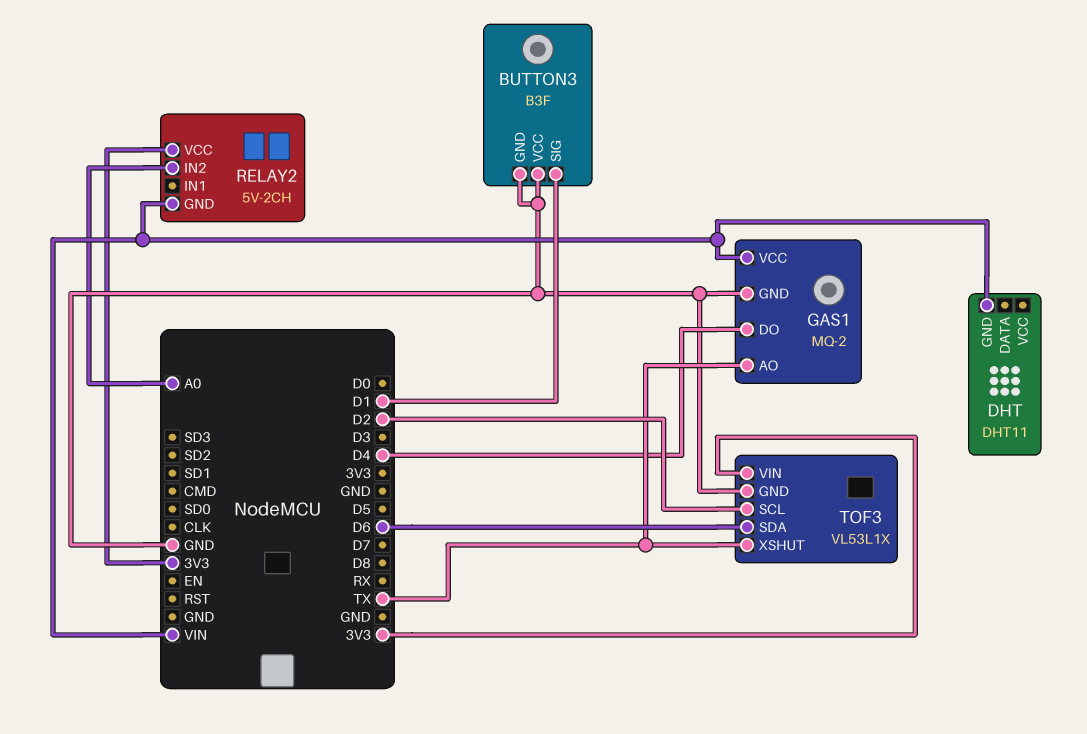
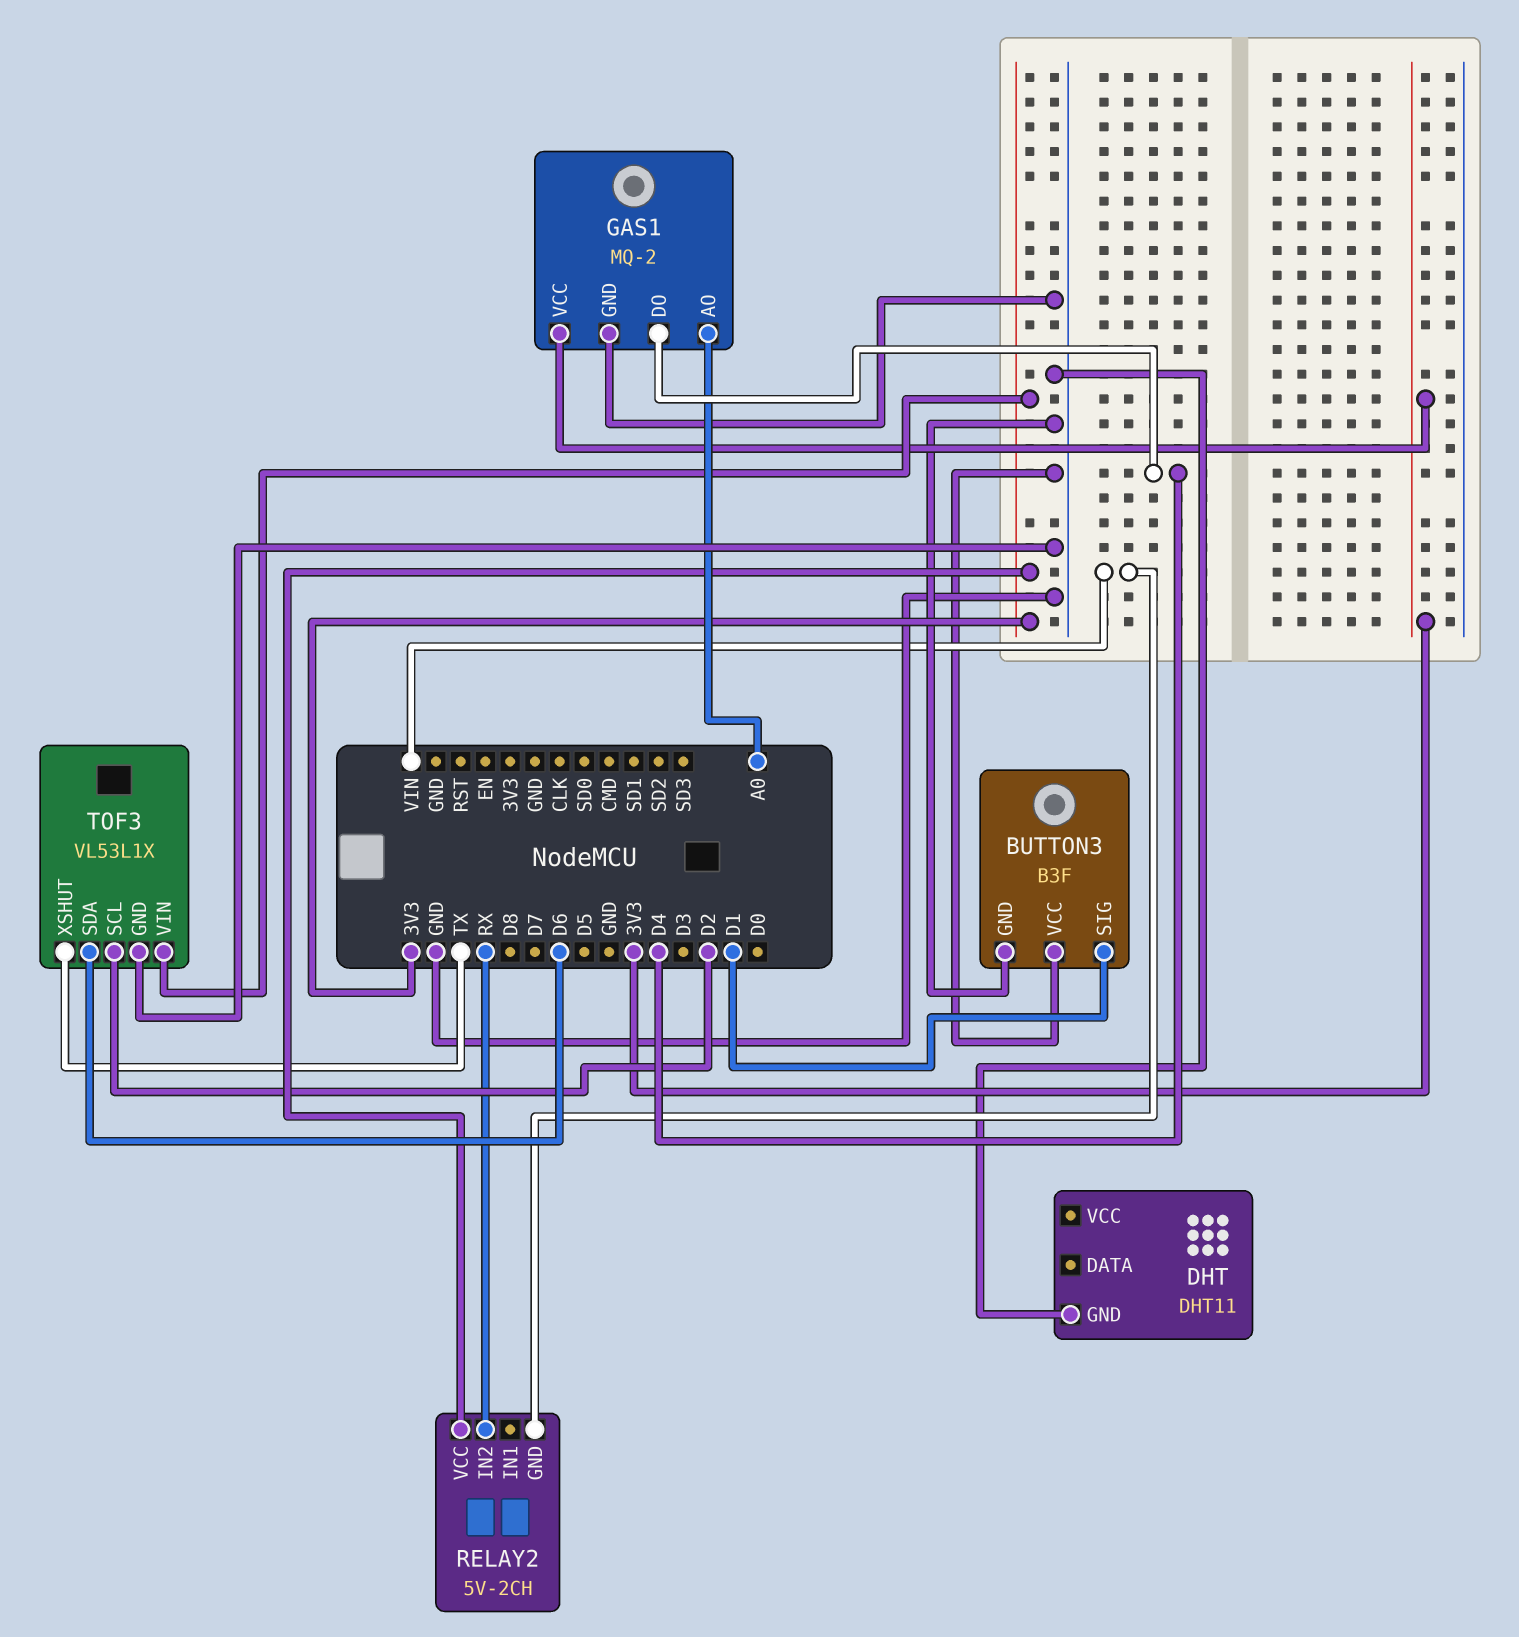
DHT pin GND: VIN -> GND
GAS1 pin AO: TX -> A0
GAS1 pin VCC: VIN -> 3V3
RELAY2 pin IN2: A0 -> RX

